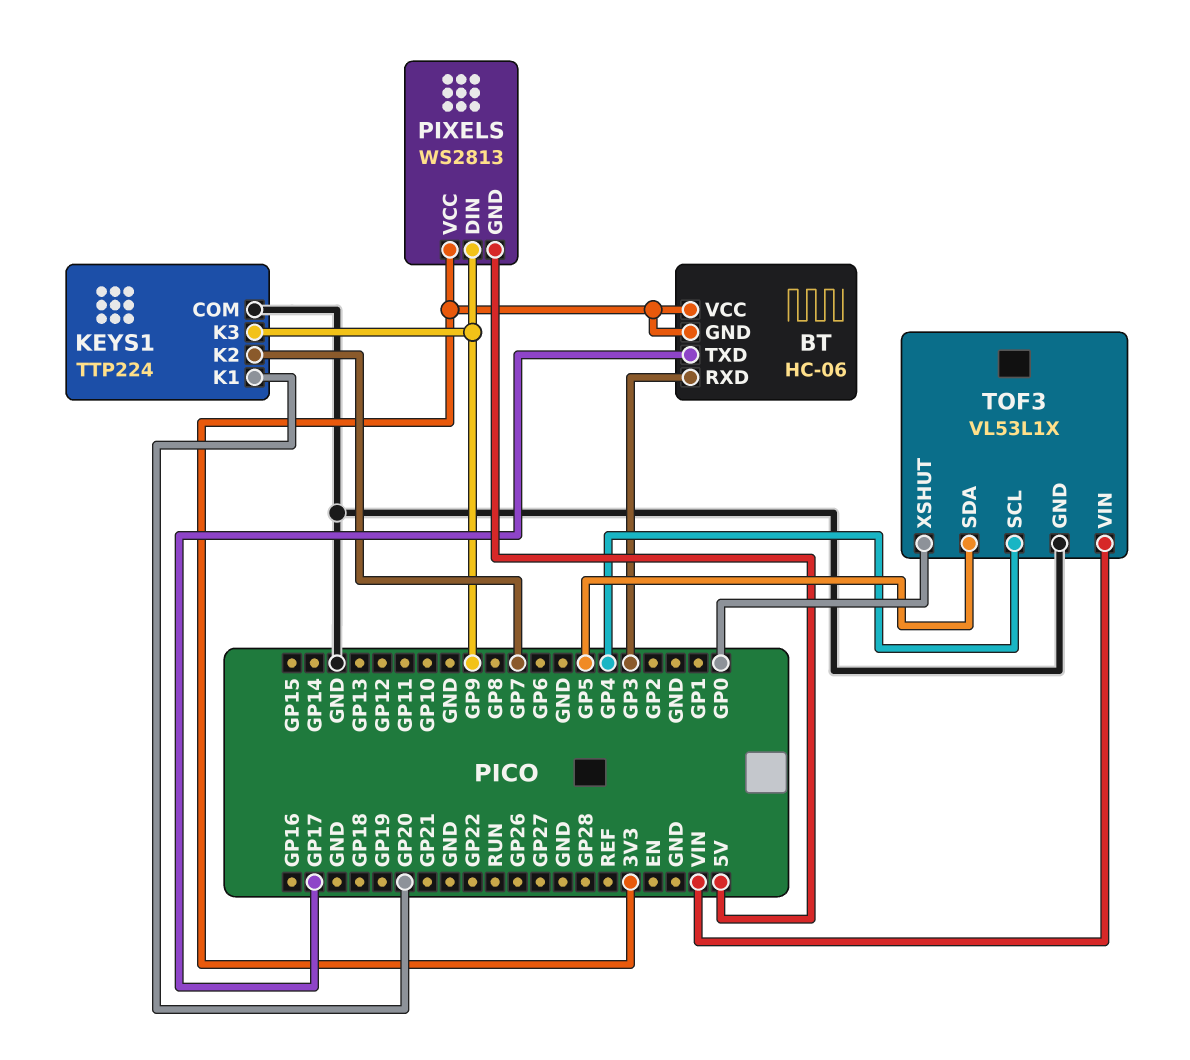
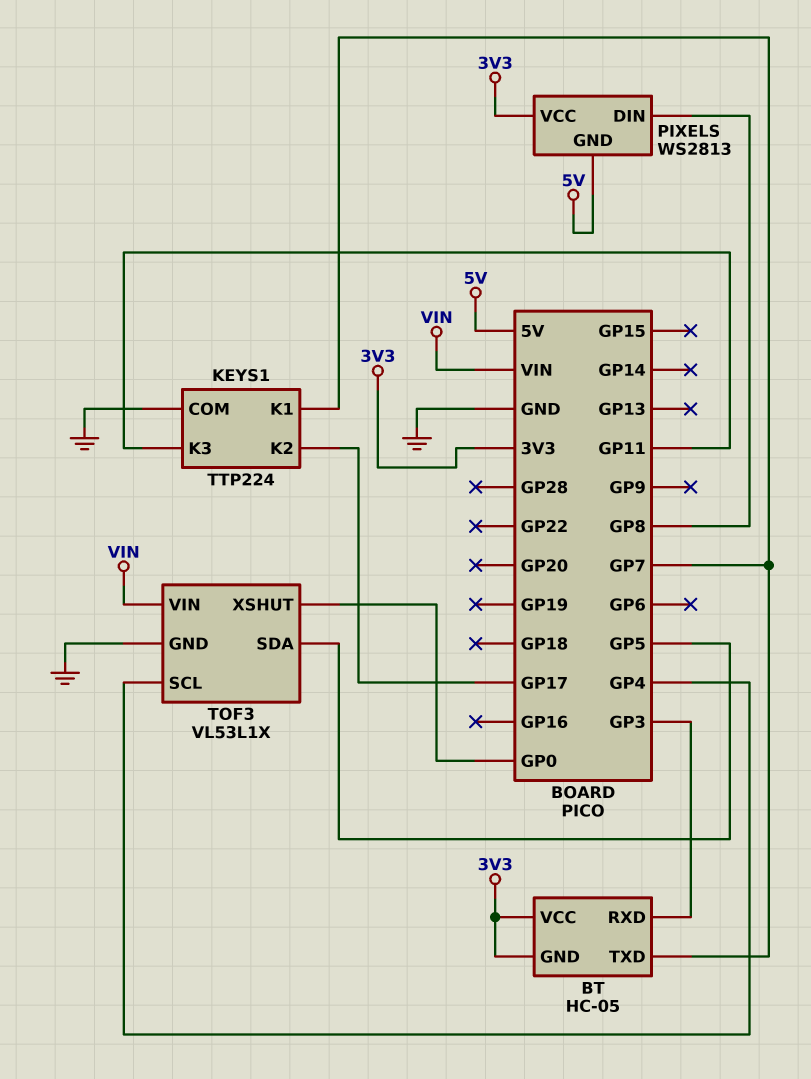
BT: HC-06 -> HC-05
BT pin TXD: GP17 -> GP7
KEYS1 pin K1: GP20 -> GP7
KEYS1 pin K2: GP7 -> GP17
KEYS1 pin K3: GP9 -> GP11
PIXELS pin DIN: GP9 -> GP8

